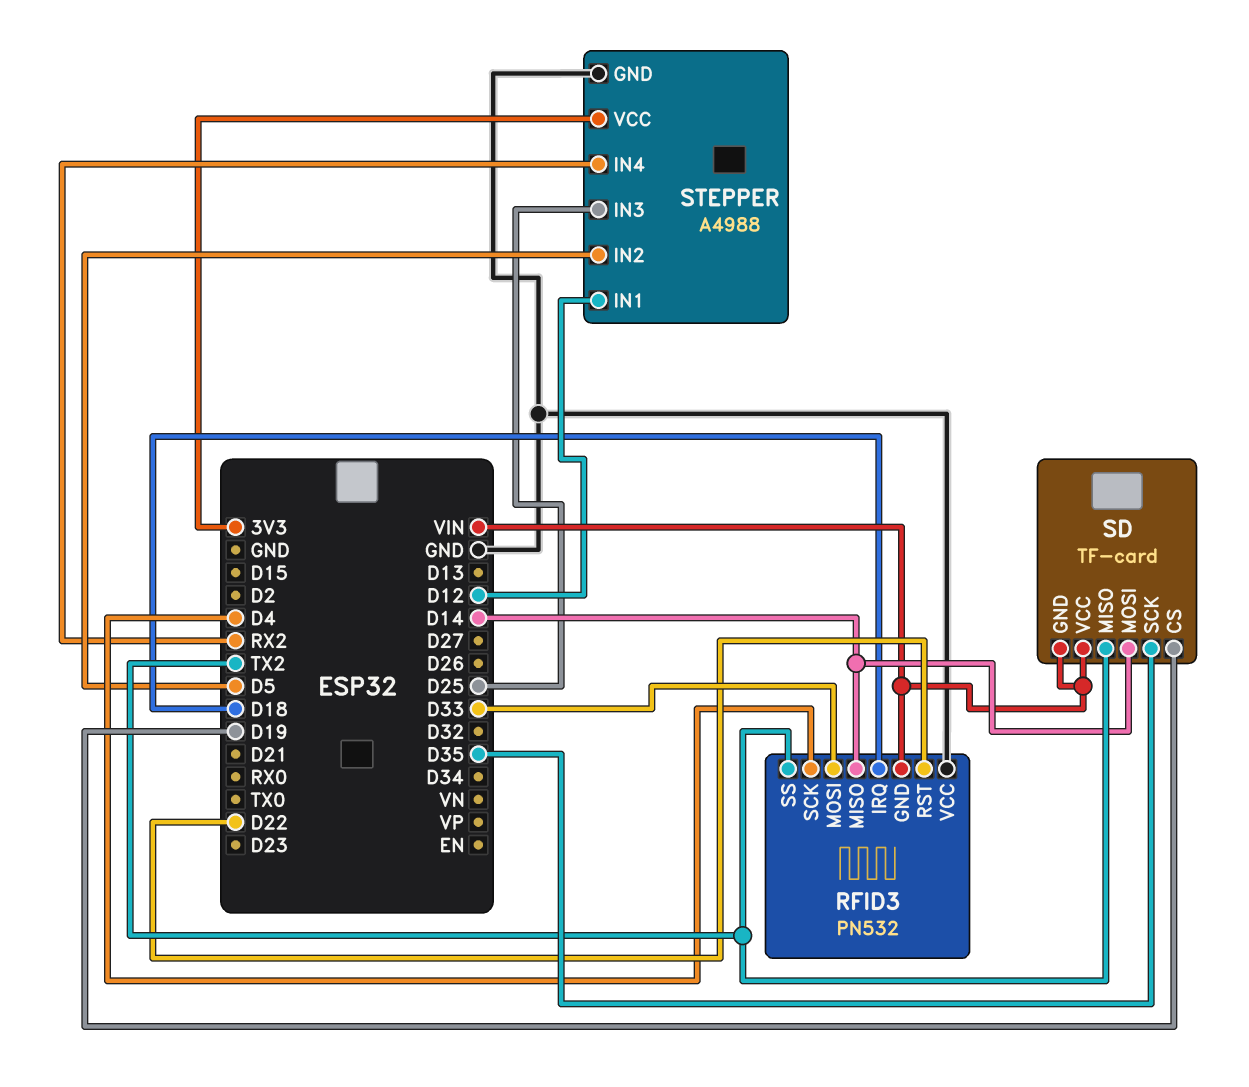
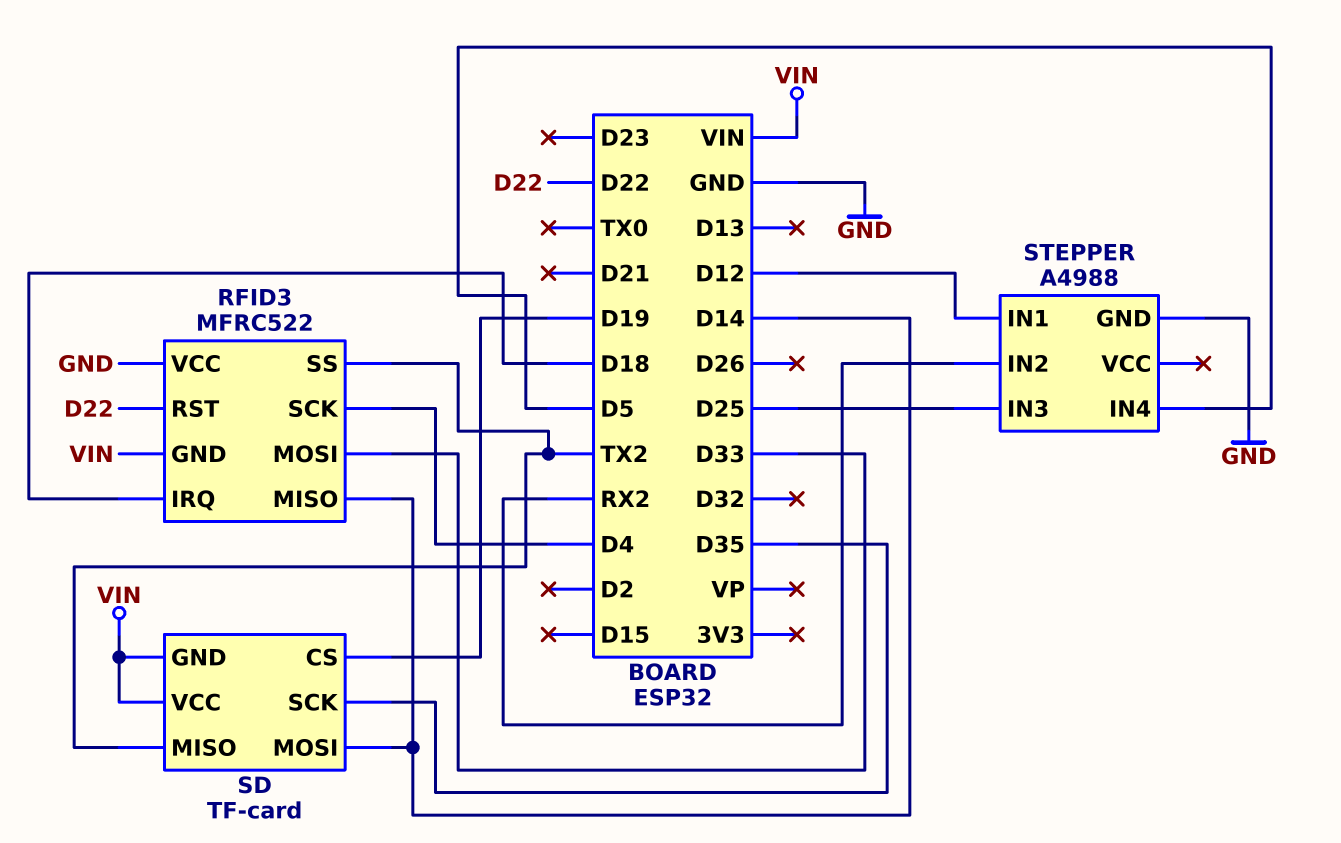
RFID3: PN532 -> MFRC522
STEPPER pin IN2: D5 -> RX2
STEPPER pin IN4: RX2 -> D5
STEPPER pin VCC: 3V3 -> none

